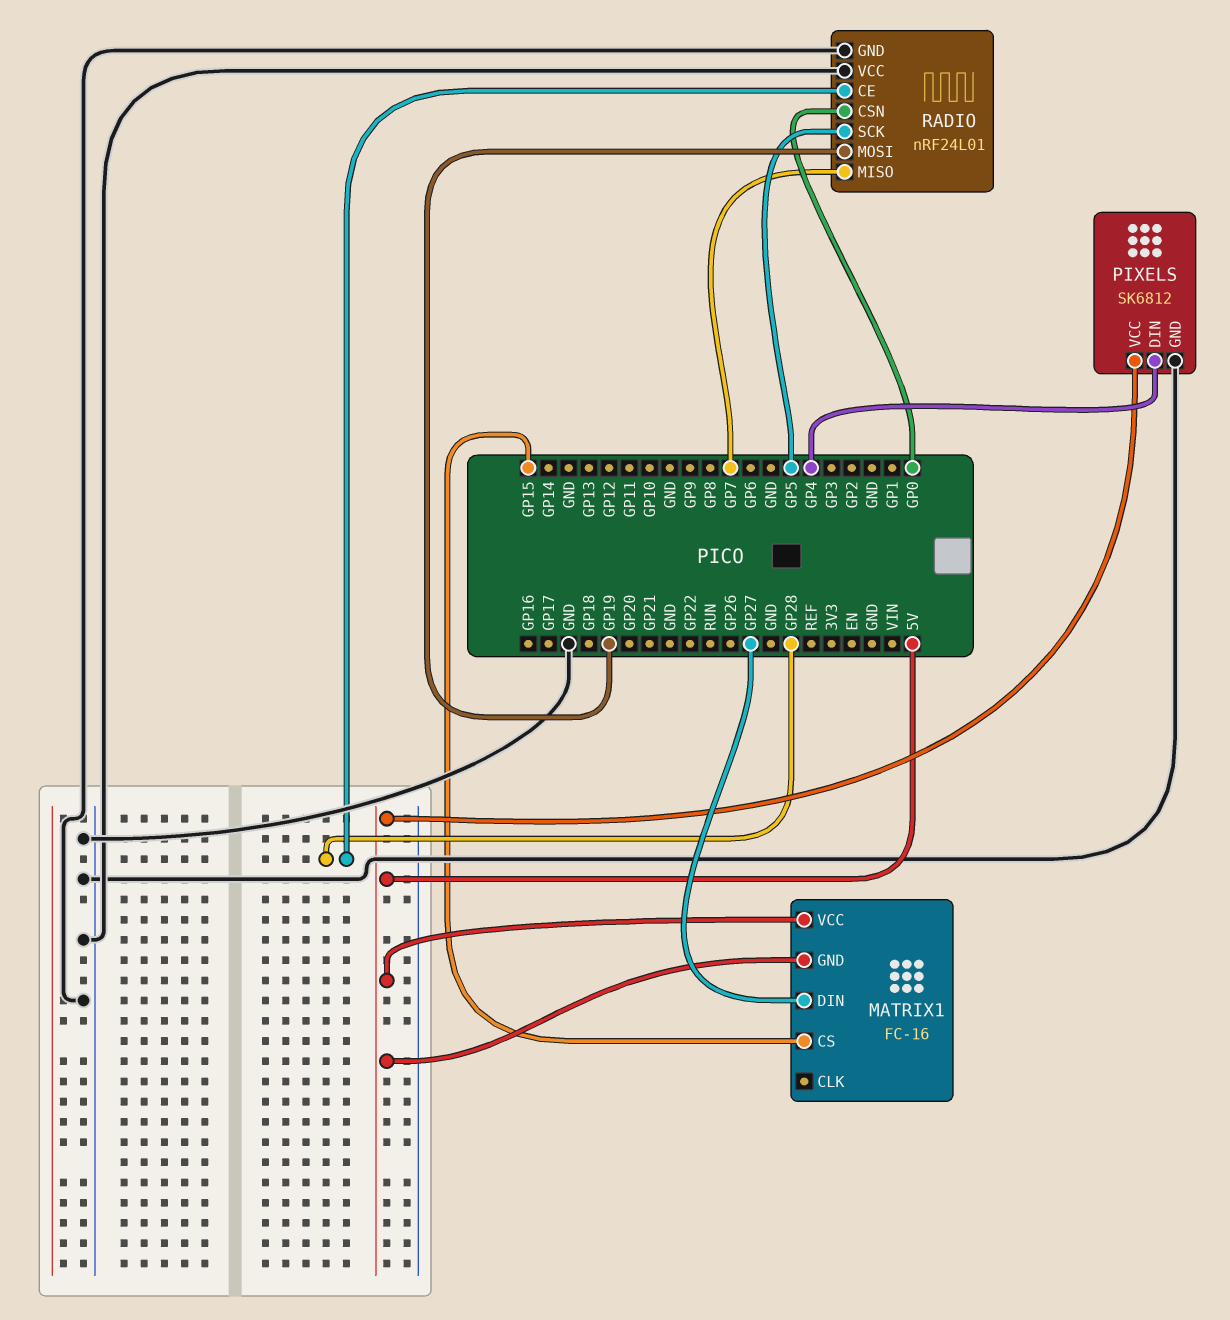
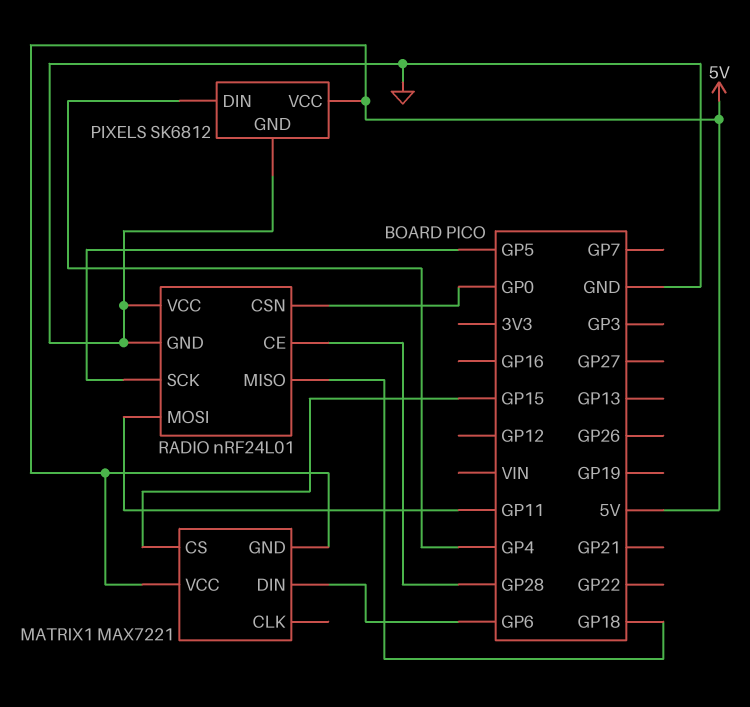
MATRIX1: FC-16 -> MAX7221
MATRIX1 pin DIN: GP27 -> GP6
RADIO pin MISO: GP7 -> GP18
RADIO pin MOSI: GP19 -> GP11

